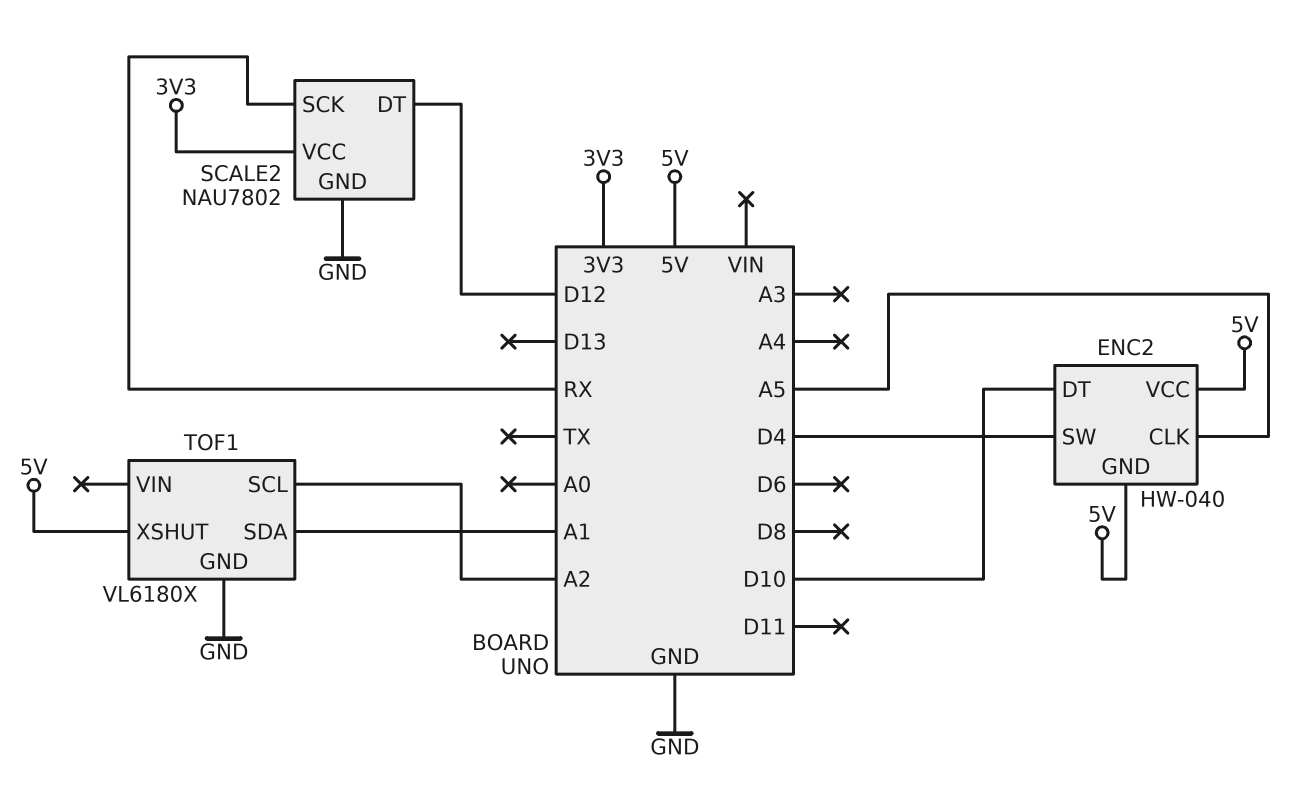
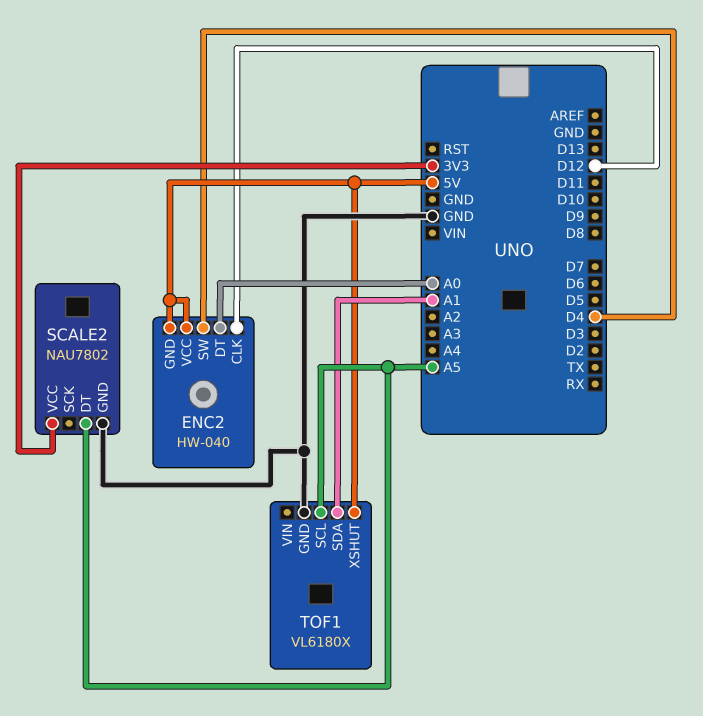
ENC2 pin CLK: A5 -> D12
ENC2 pin DT: D10 -> A0
SCALE2 pin DT: D12 -> A5
SCALE2 pin SCK: RX -> none
TOF1 pin SCL: A2 -> A5

